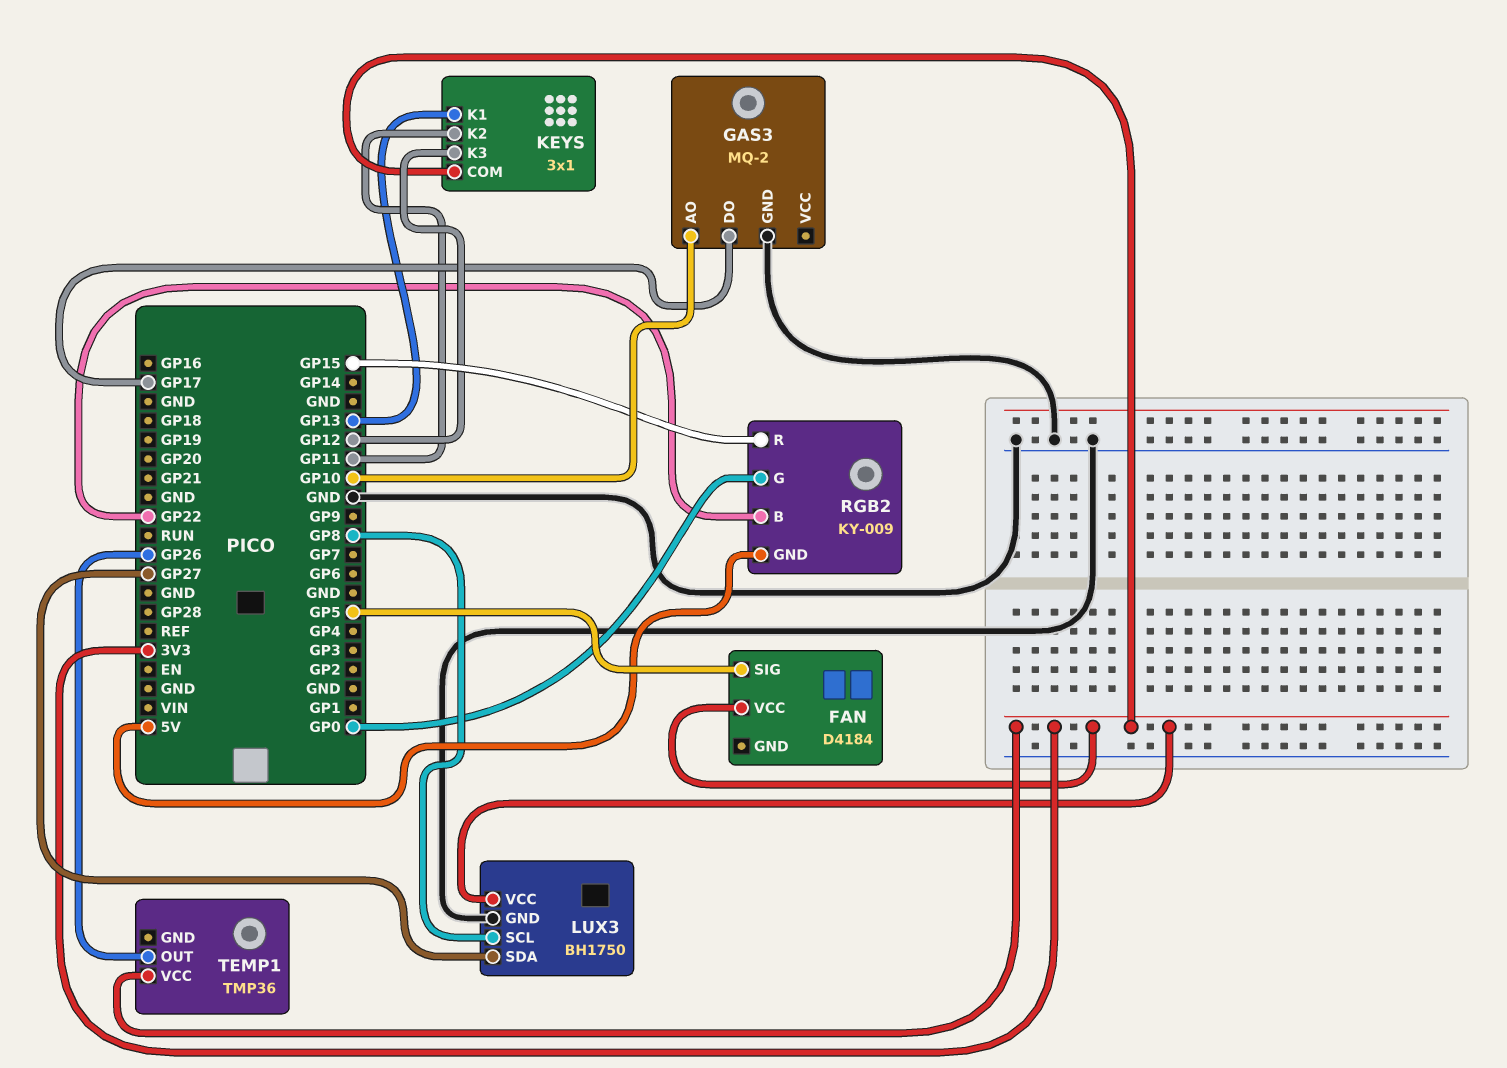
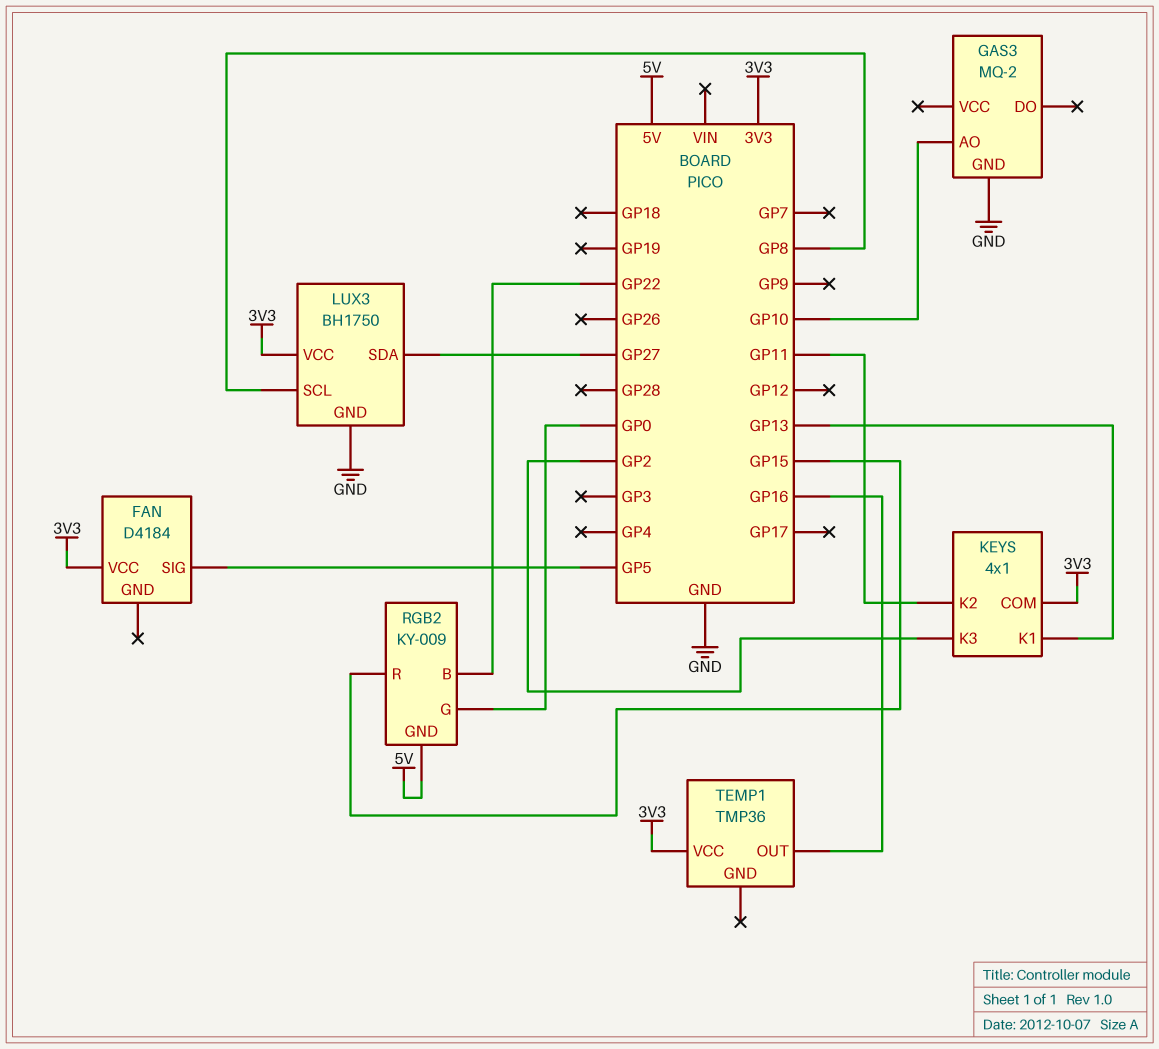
GAS3 pin DO: GP17 -> none
KEYS: 3x1 -> 4x1
KEYS pin K3: GP12 -> GP2
TEMP1 pin OUT: GP26 -> GP16

